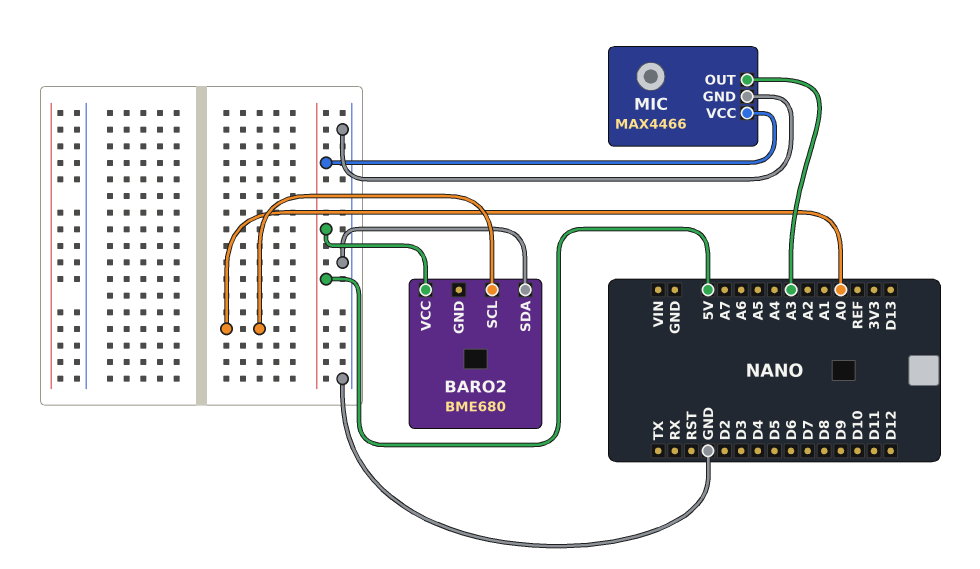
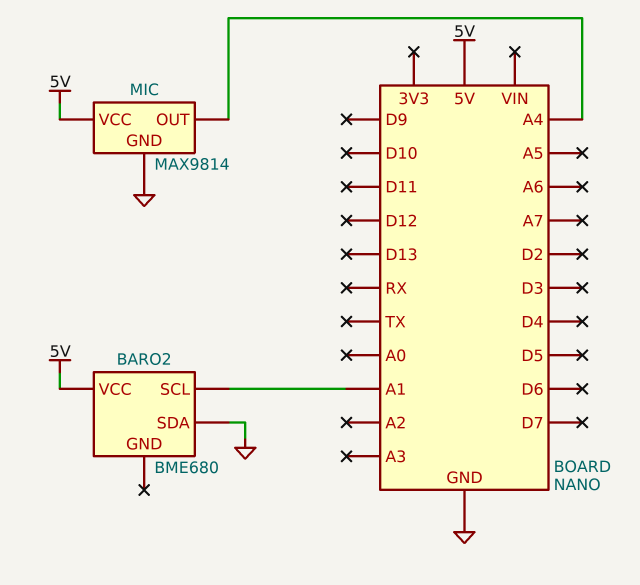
BARO2 pin SCL: A0 -> A1
MIC: MAX4466 -> MAX9814
MIC pin OUT: A3 -> A4

